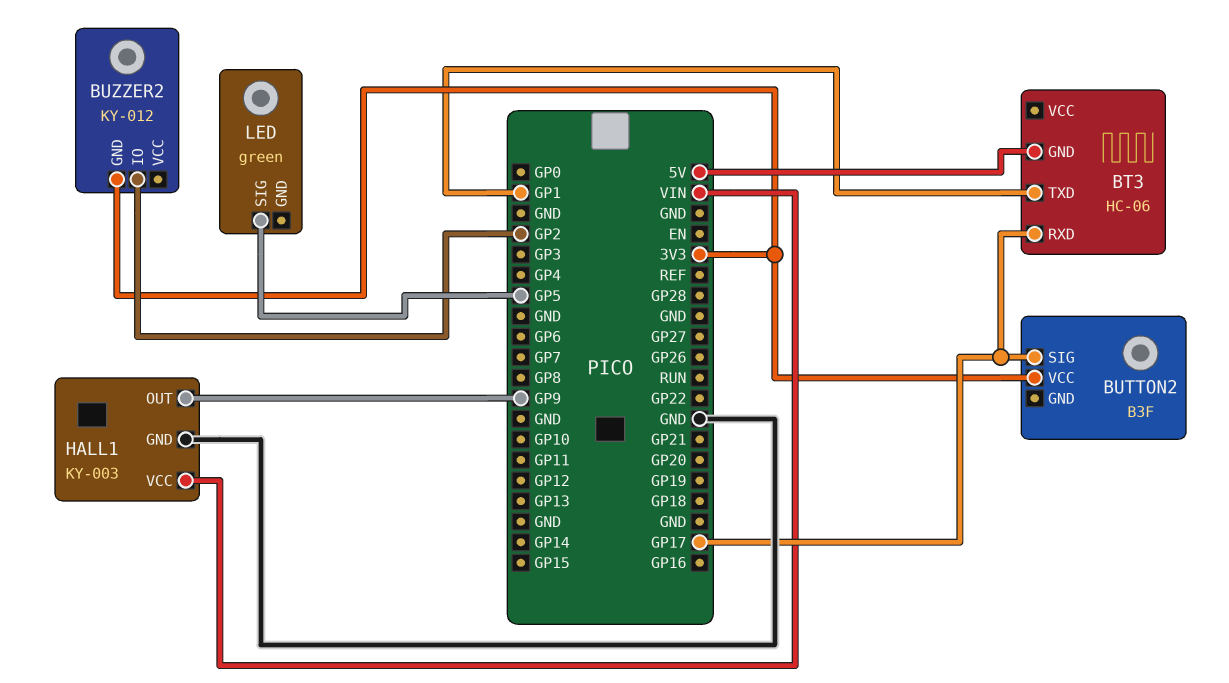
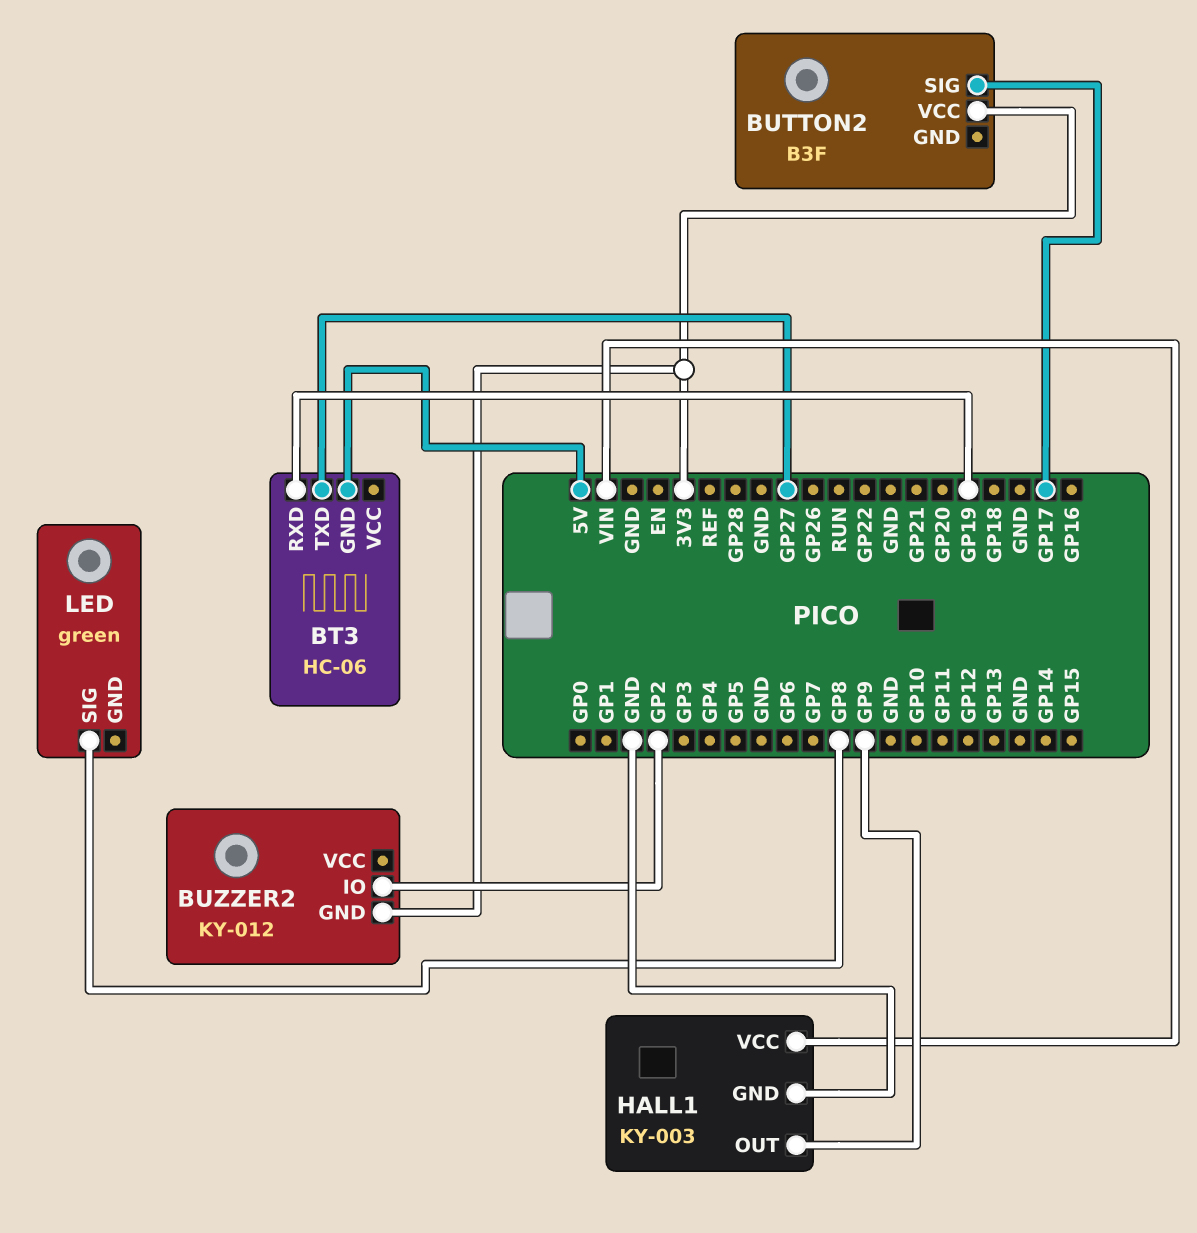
BT3 pin RXD: GP17 -> GP19
BT3 pin TXD: GP1 -> GP27
LED pin SIG: GP5 -> GP8

